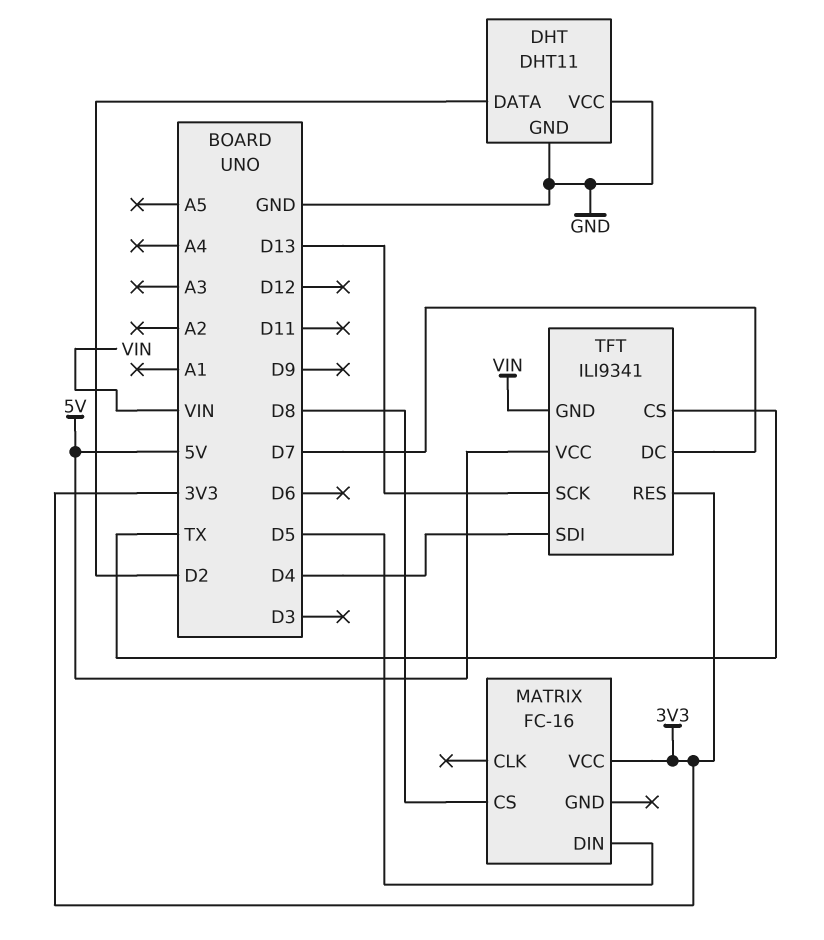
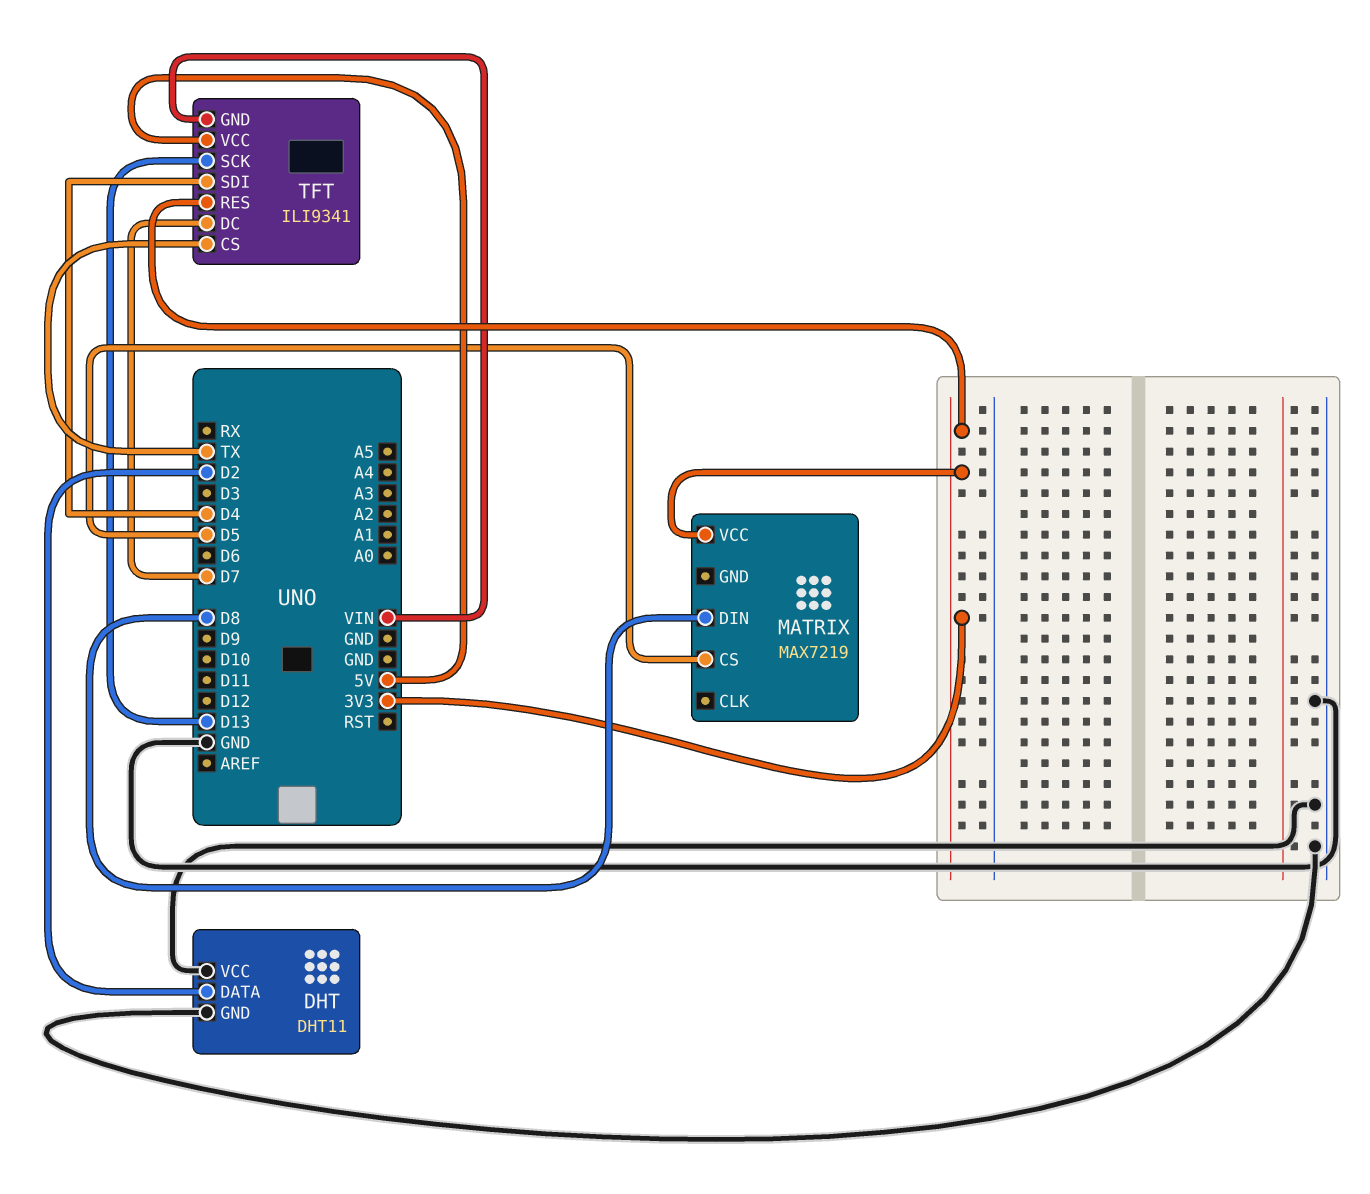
MATRIX: FC-16 -> MAX7219
MATRIX pin CS: D8 -> D5
MATRIX pin DIN: D5 -> D8

